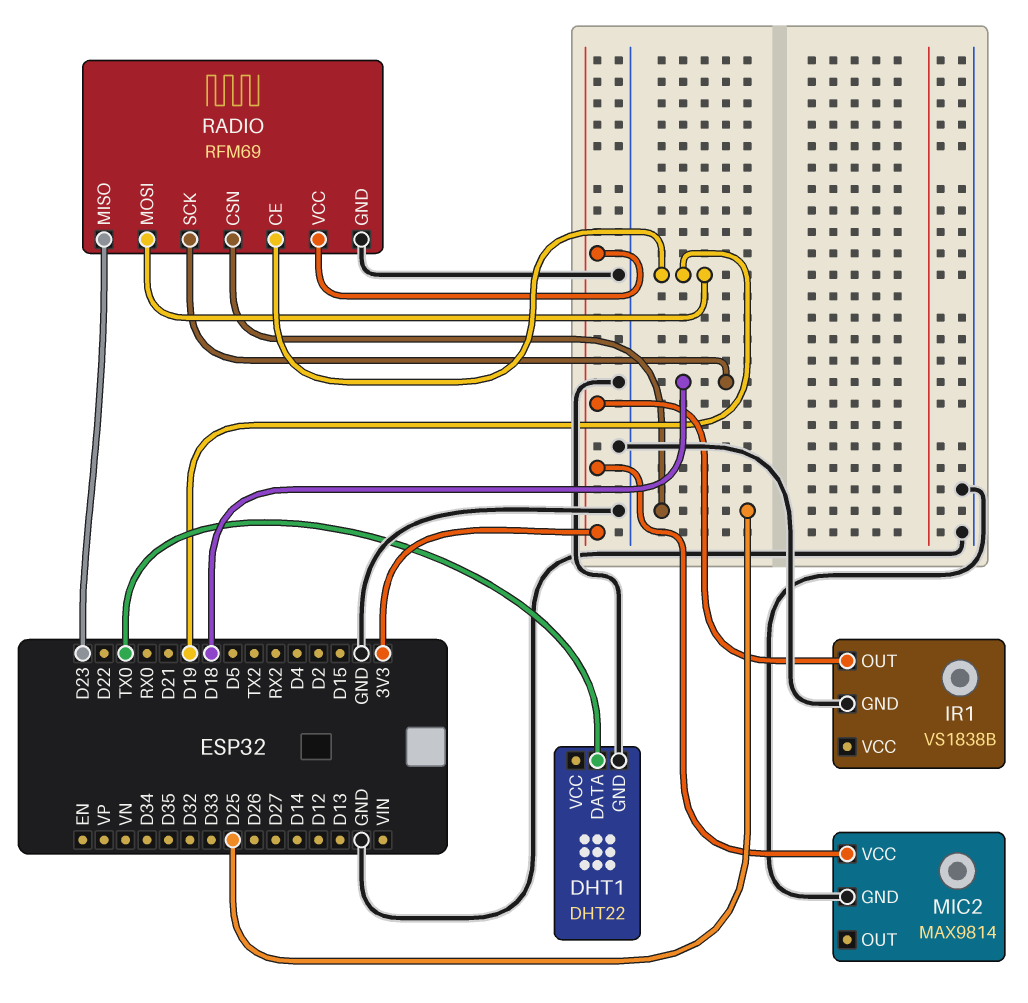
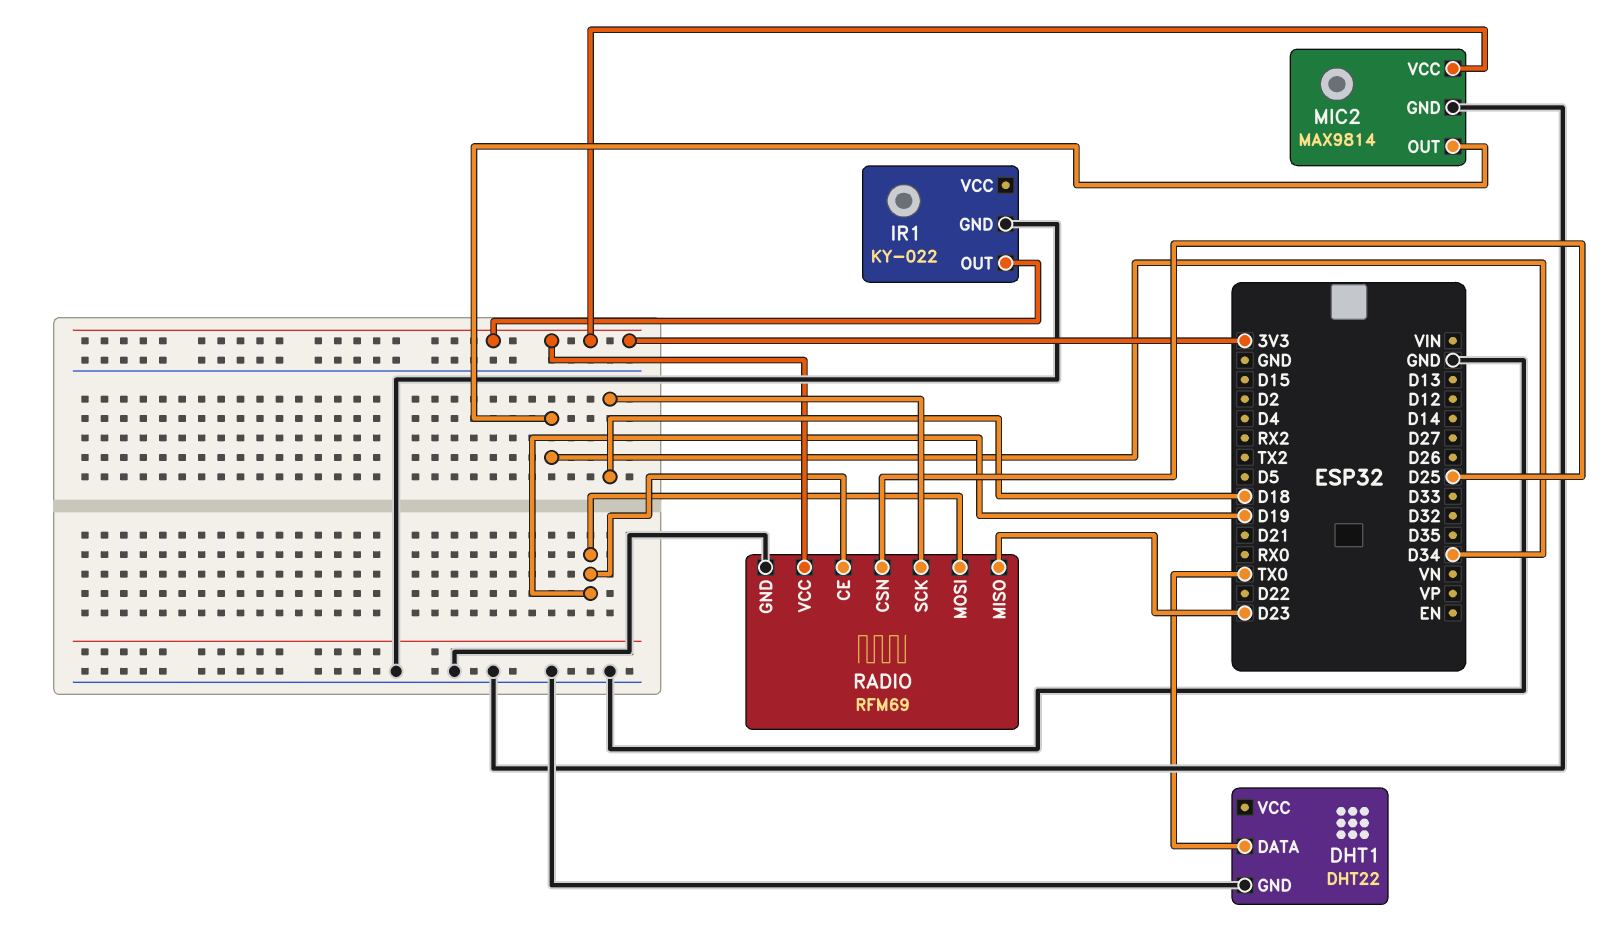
IR1: VS1838B -> KY-022
MIC2 pin OUT: none -> D34

